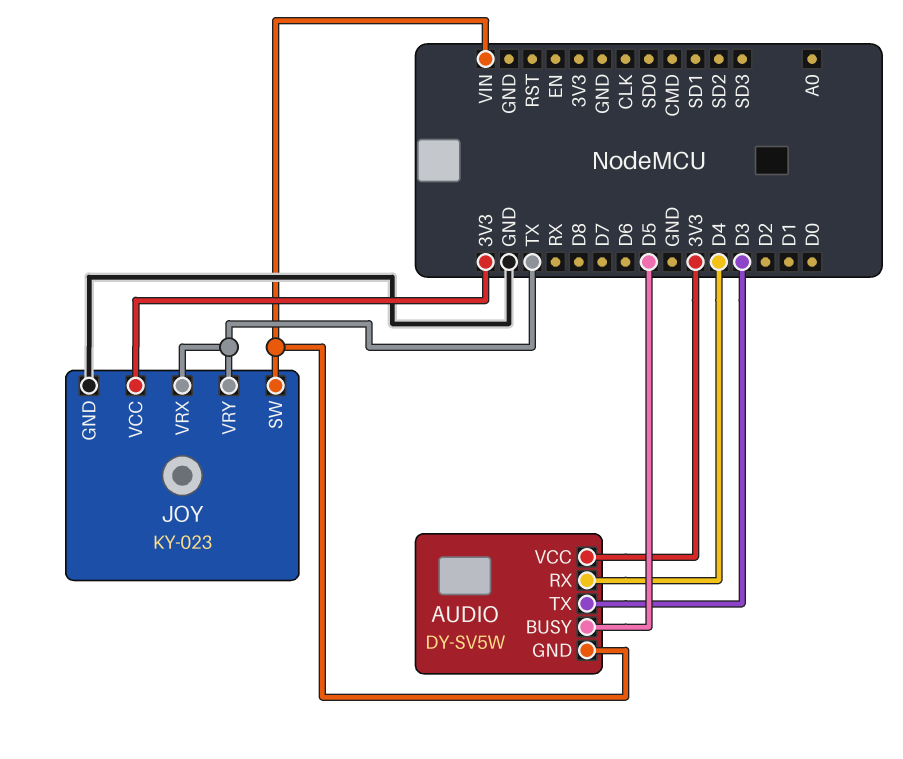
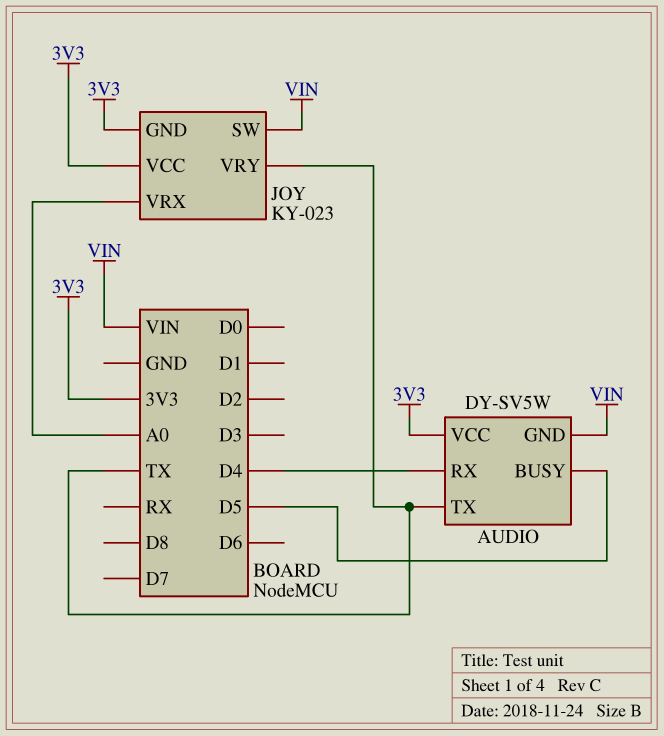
AUDIO pin TX: D3 -> TX
JOY pin GND: GND -> 3V3
JOY pin VRX: TX -> A0

